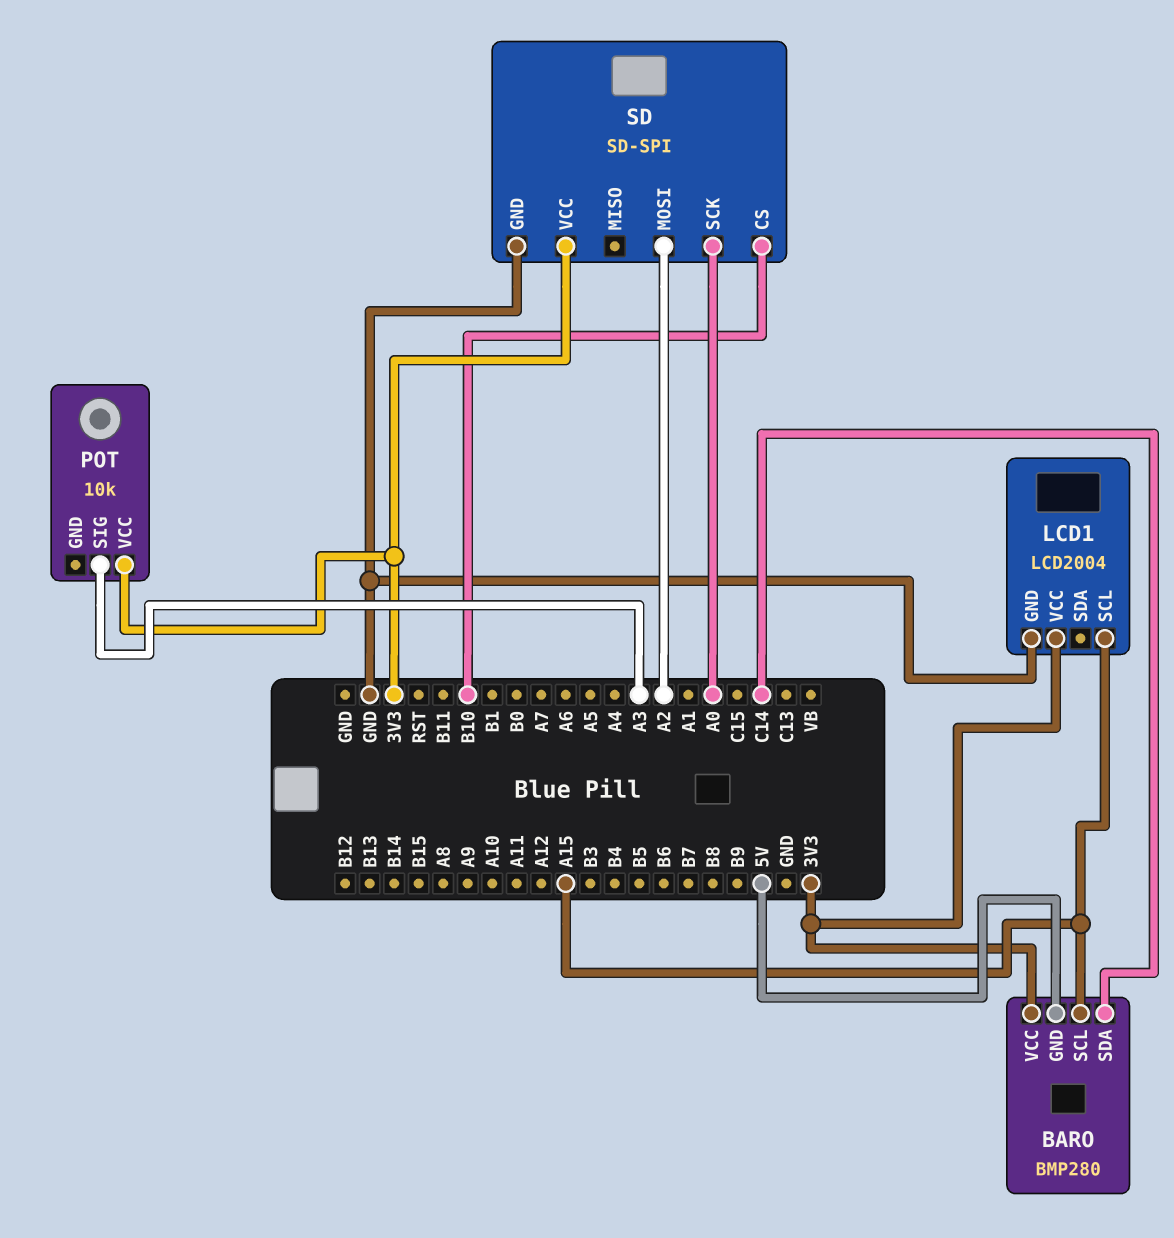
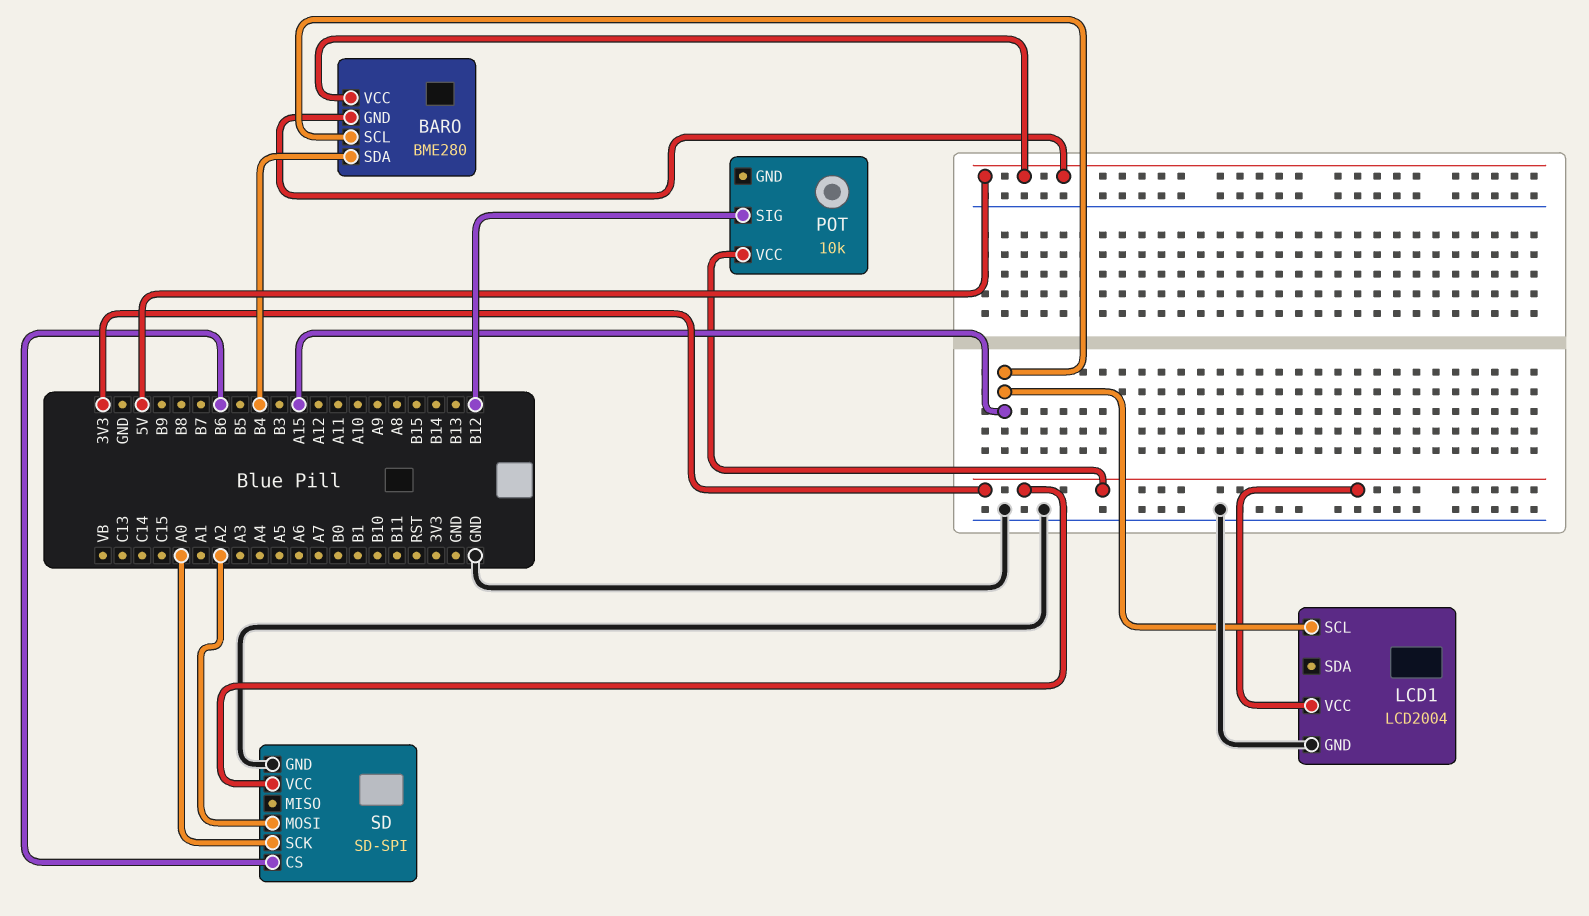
BARO: BMP280 -> BME280
BARO pin SDA: C14 -> B4
BARO pin VCC: 3V3 -> 5V
POT pin SIG: A3 -> B12
SD pin CS: B10 -> B6

